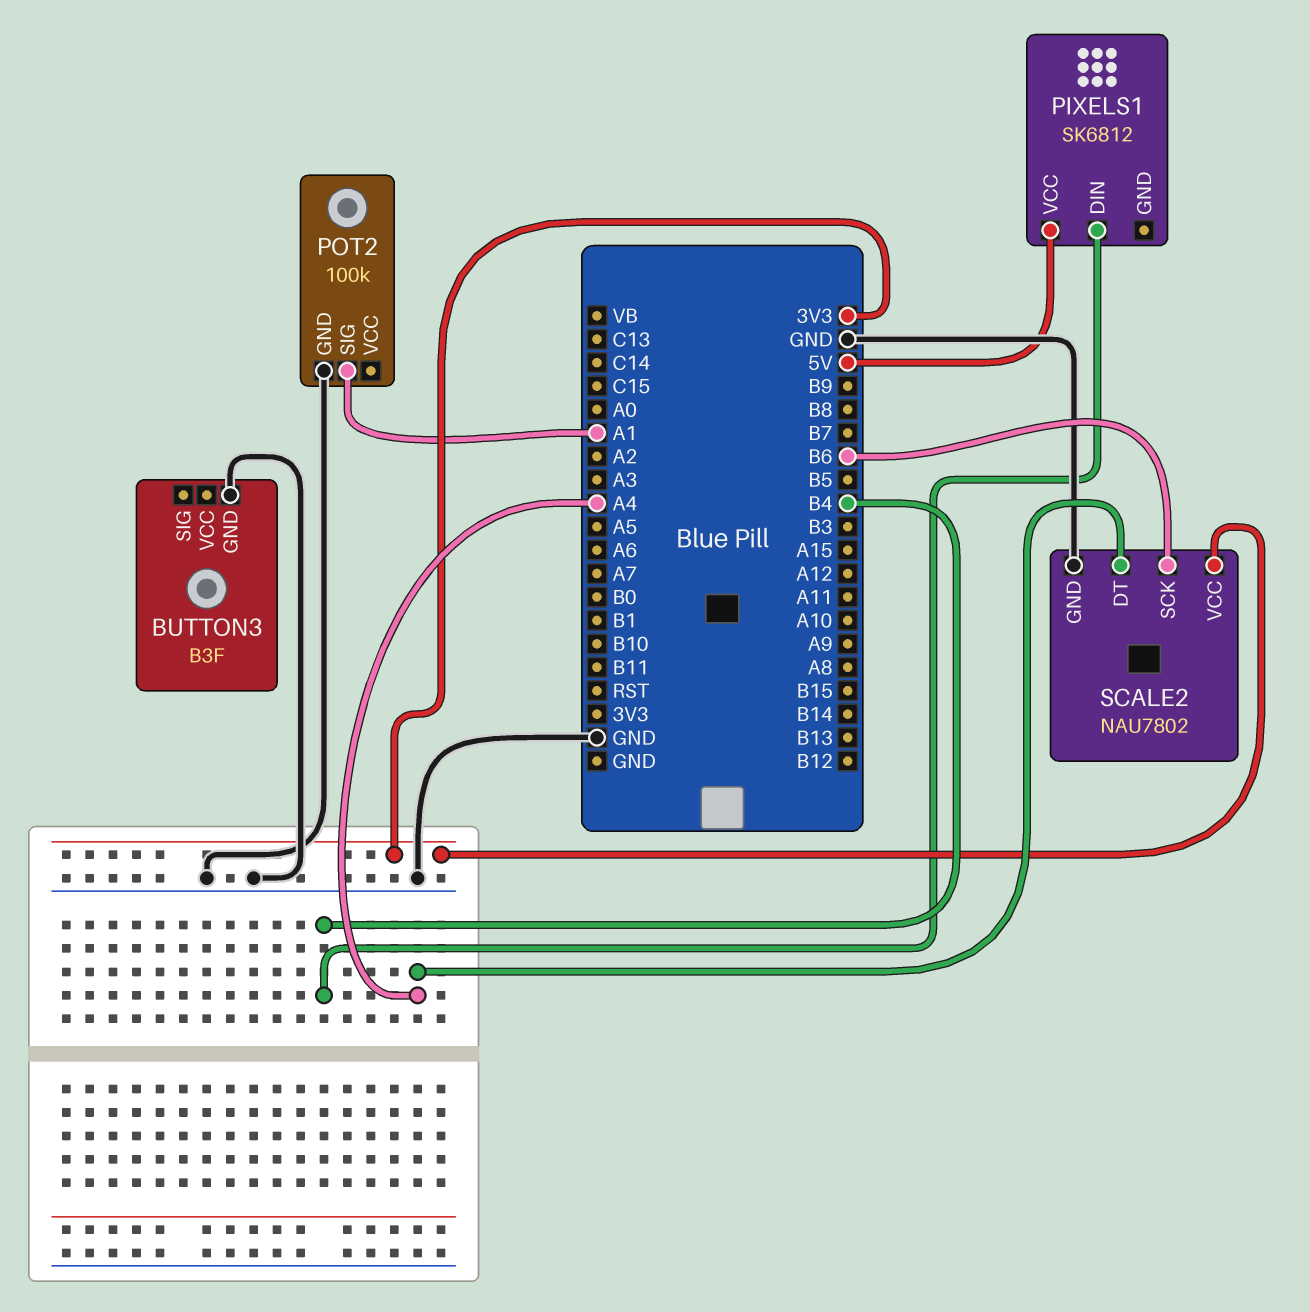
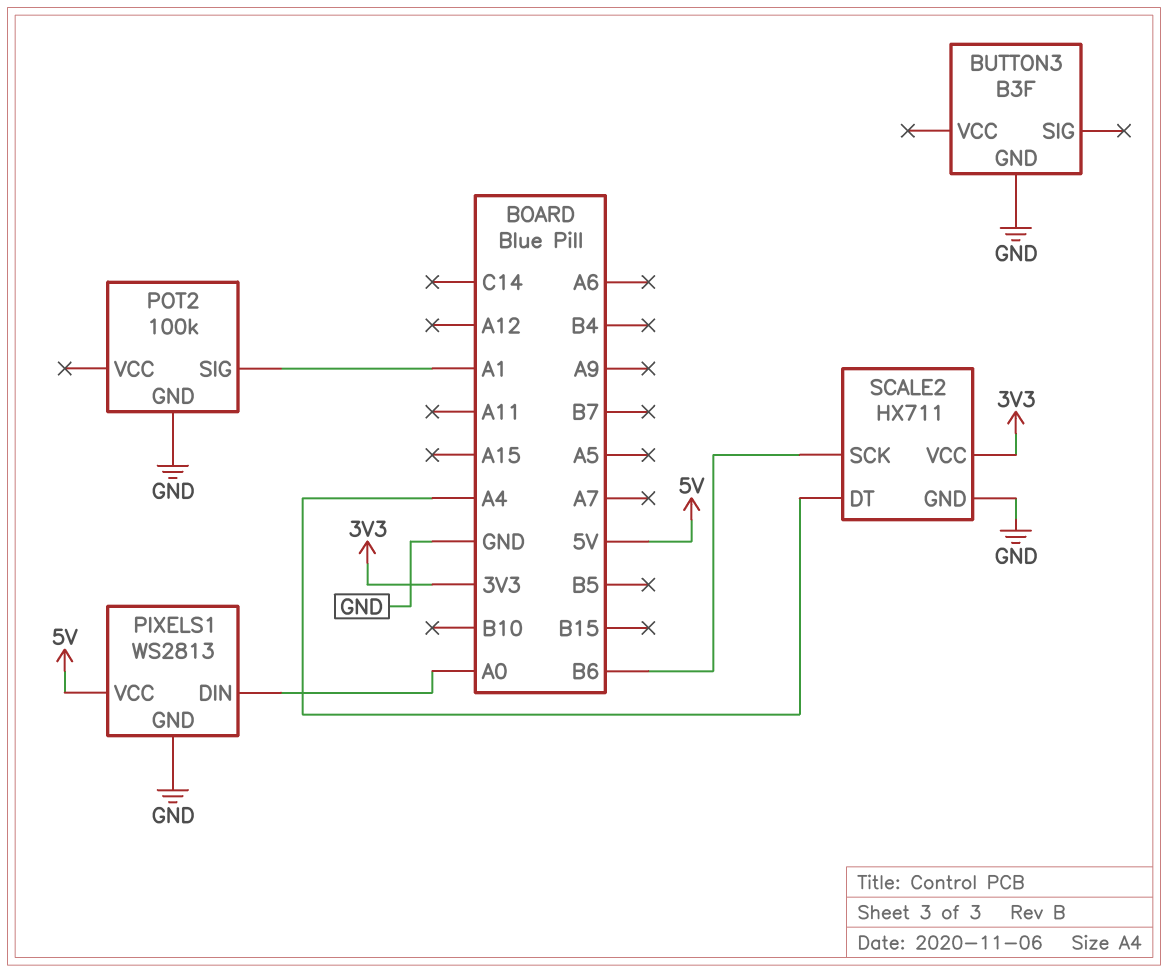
PIXELS1: SK6812 -> WS2813
PIXELS1 pin DIN: B4 -> A0
PIXELS1 pin GND: none -> GND
SCALE2: NAU7802 -> HX711

